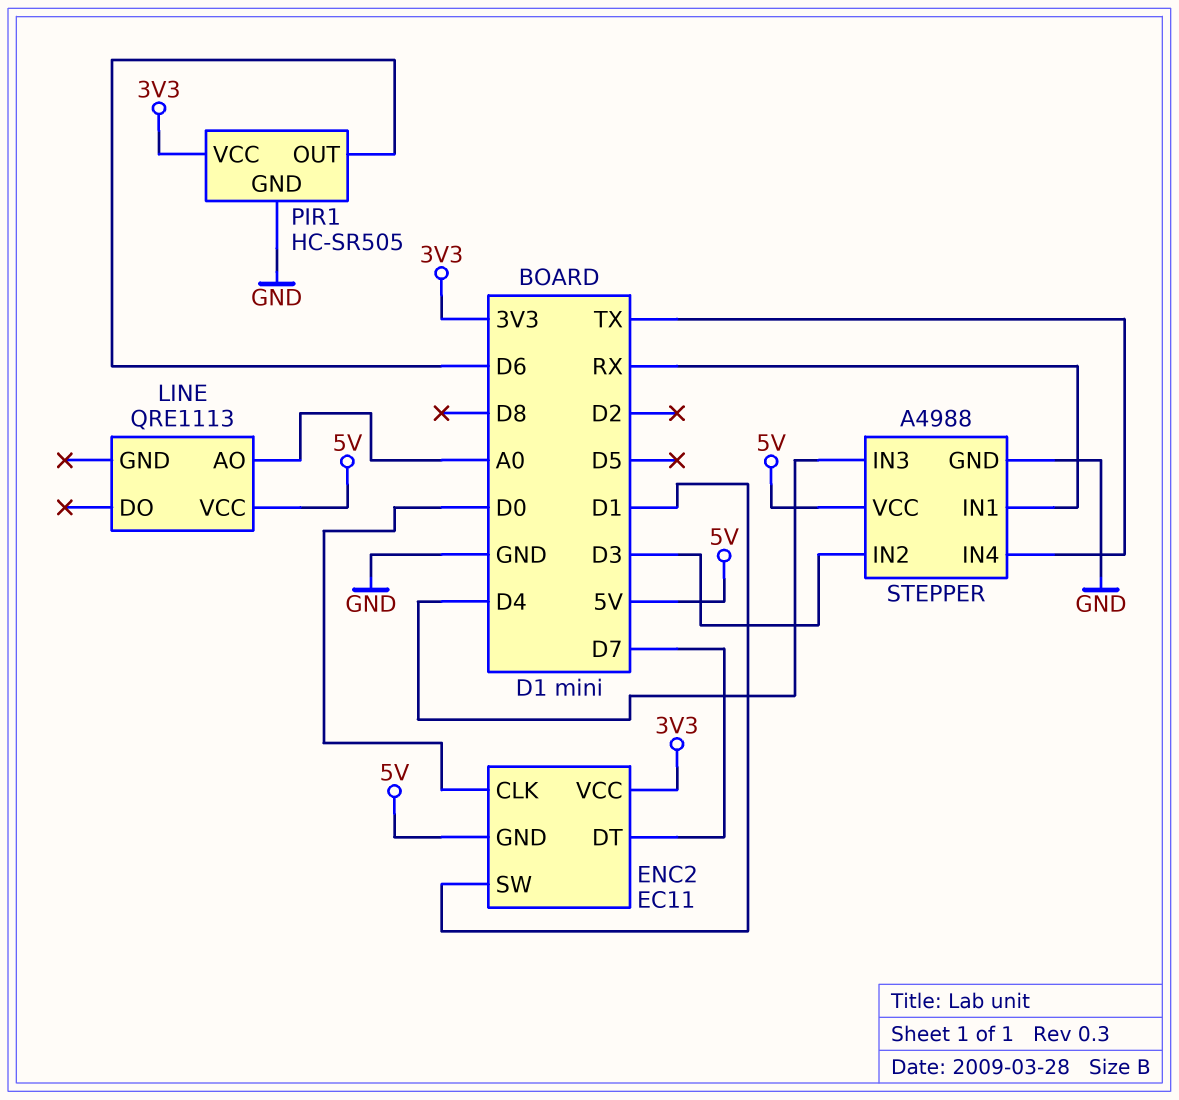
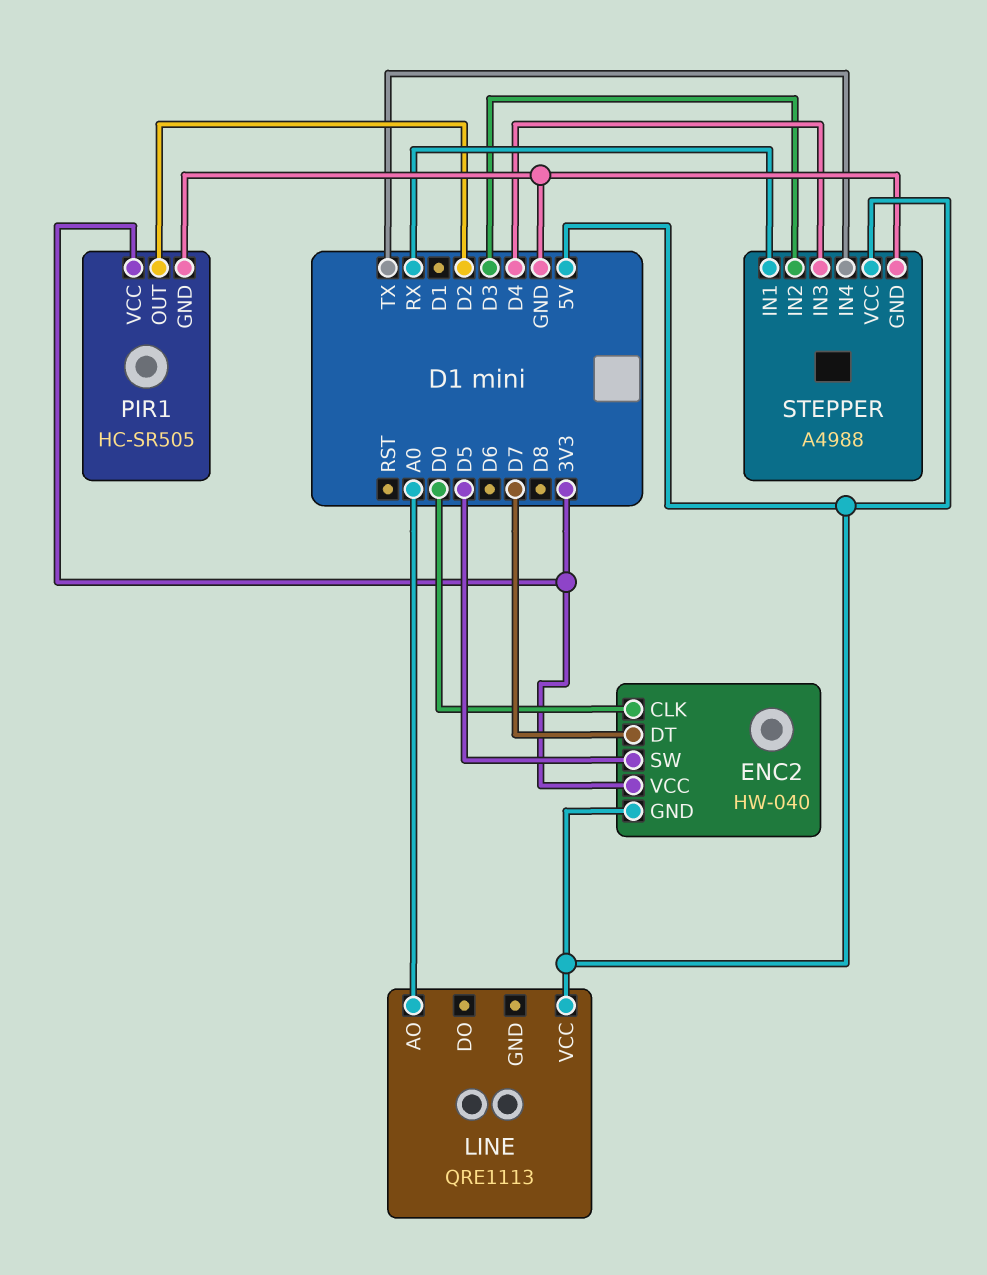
ENC2: EC11 -> HW-040
ENC2 pin SW: D1 -> D5
PIR1 pin OUT: D6 -> D2

